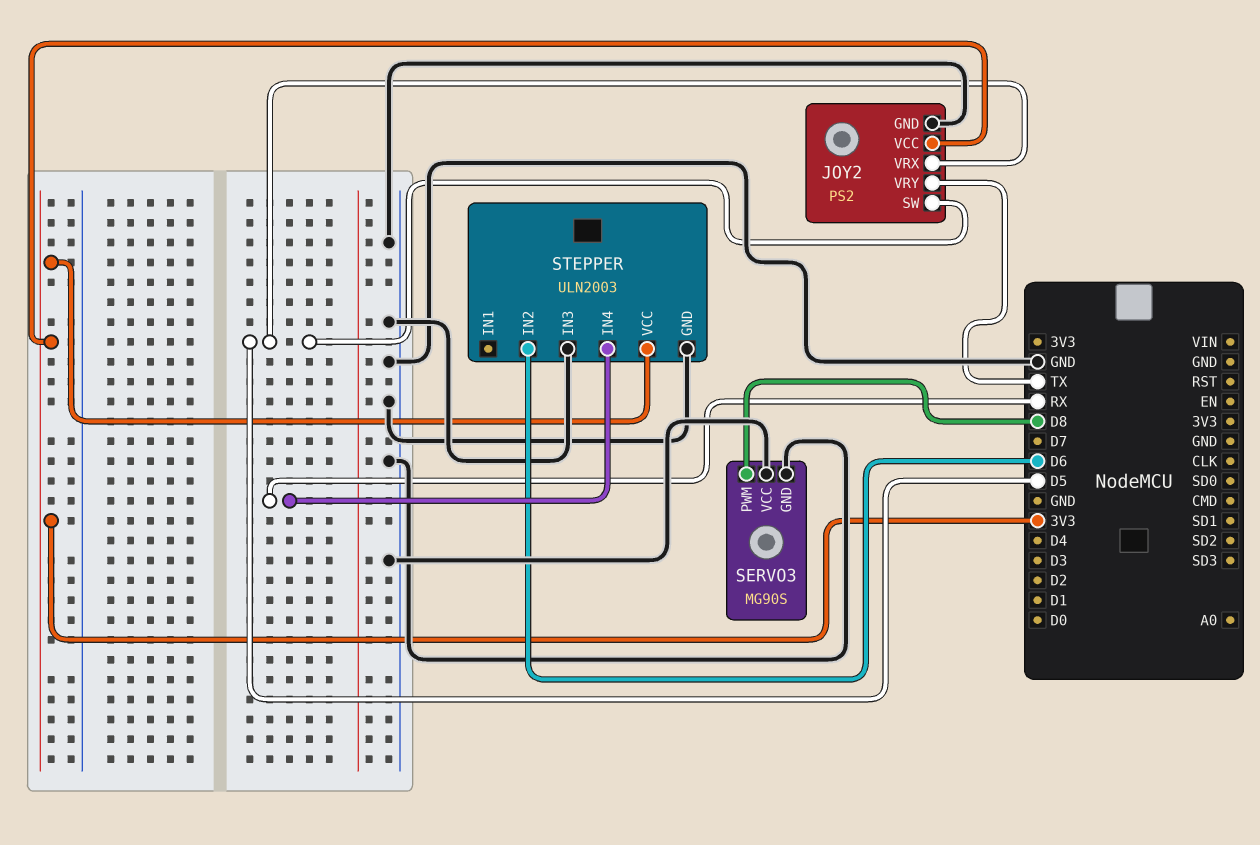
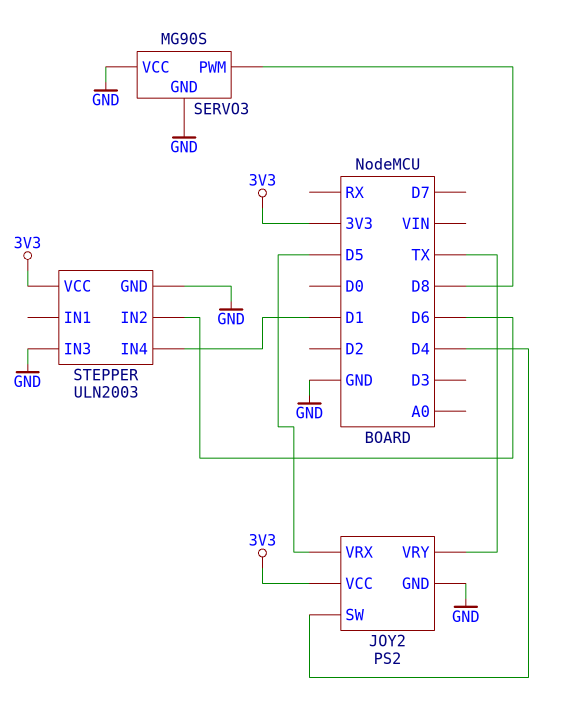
JOY2 pin SW: D5 -> D4
STEPPER pin IN4: RX -> D1

